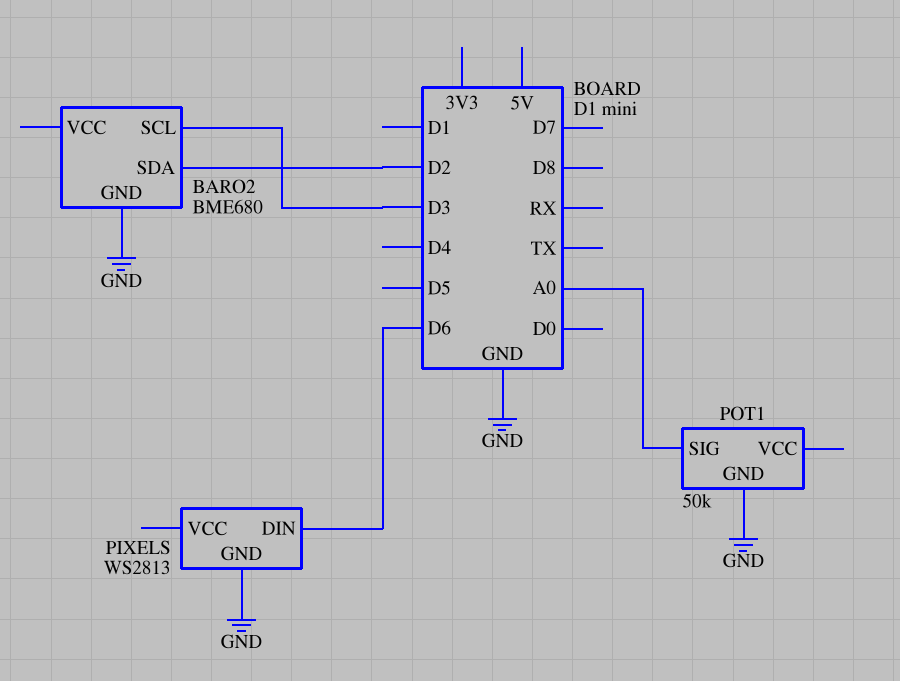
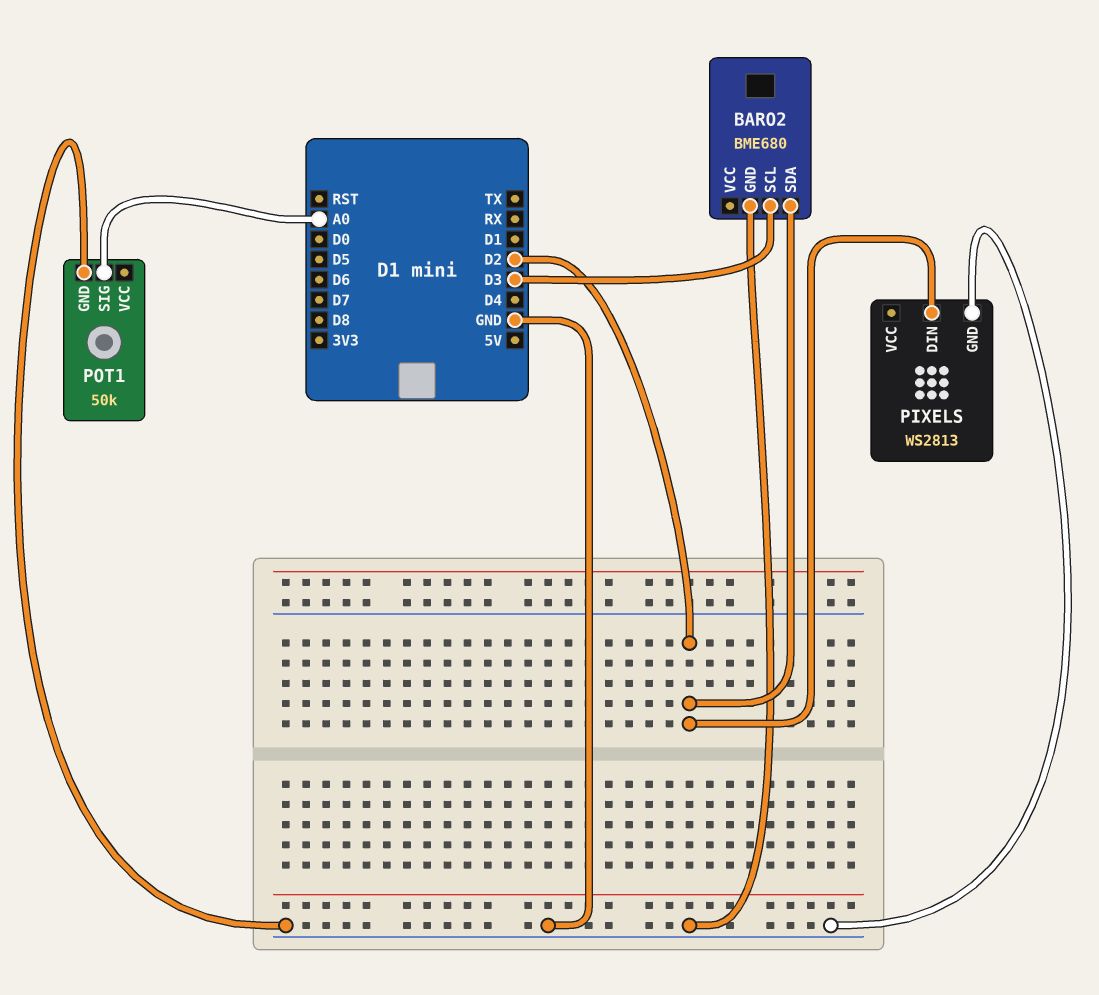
PIXELS pin DIN: D6 -> D2

